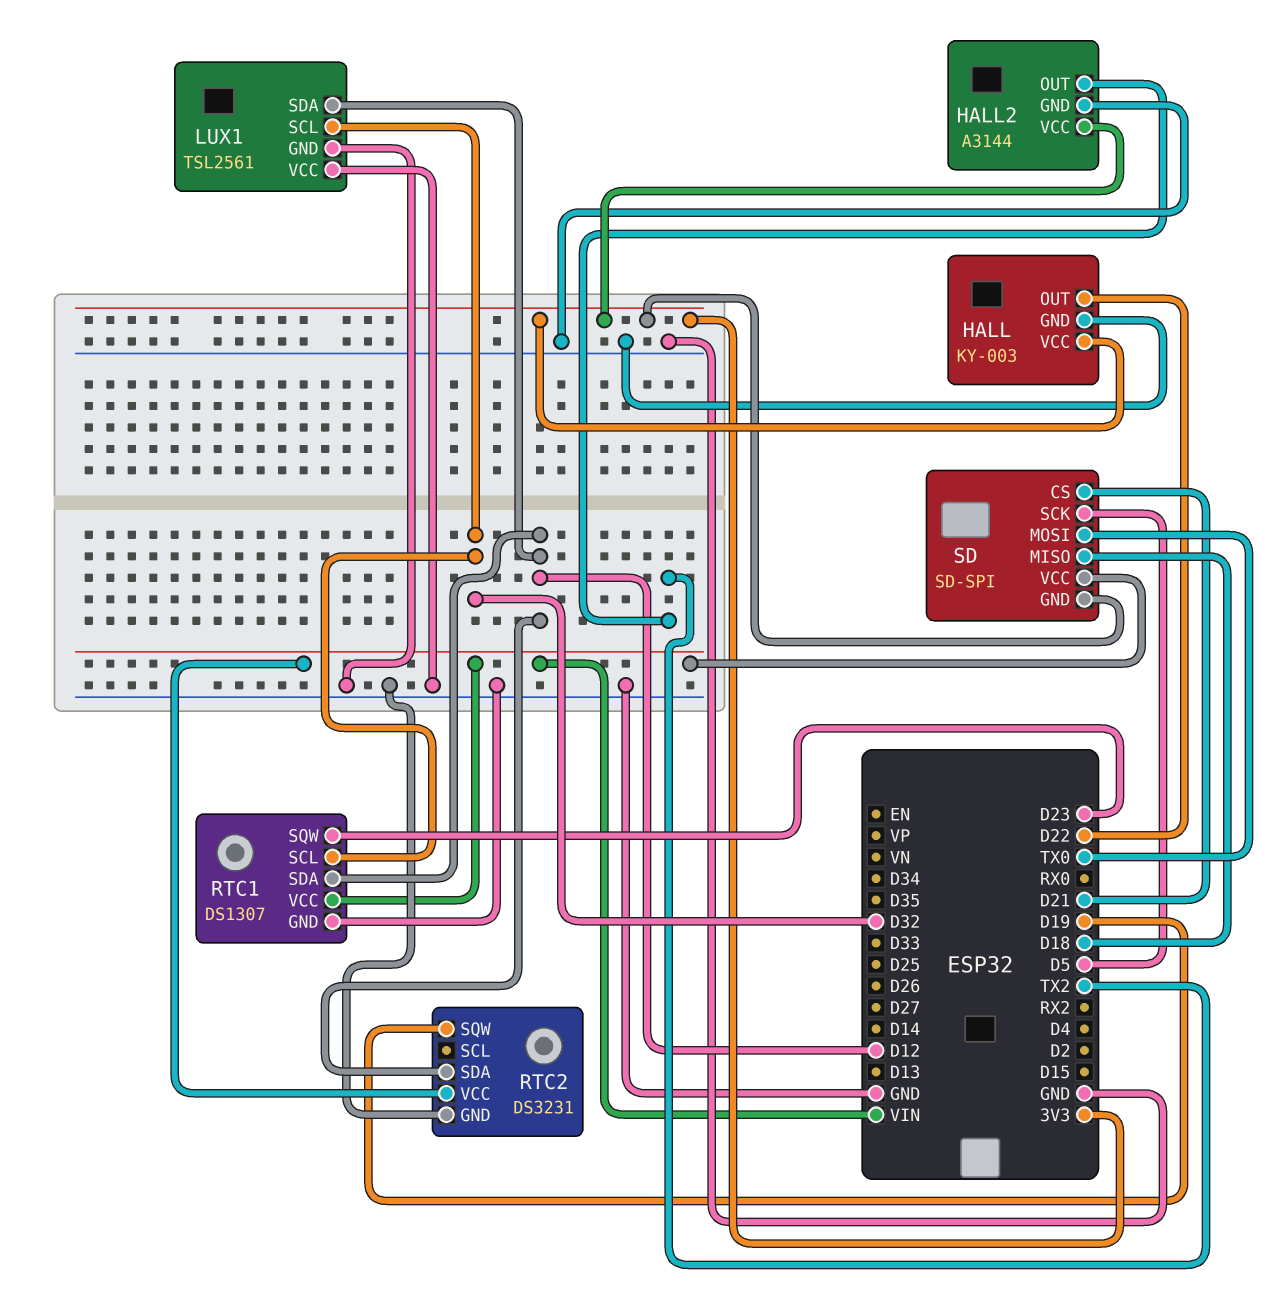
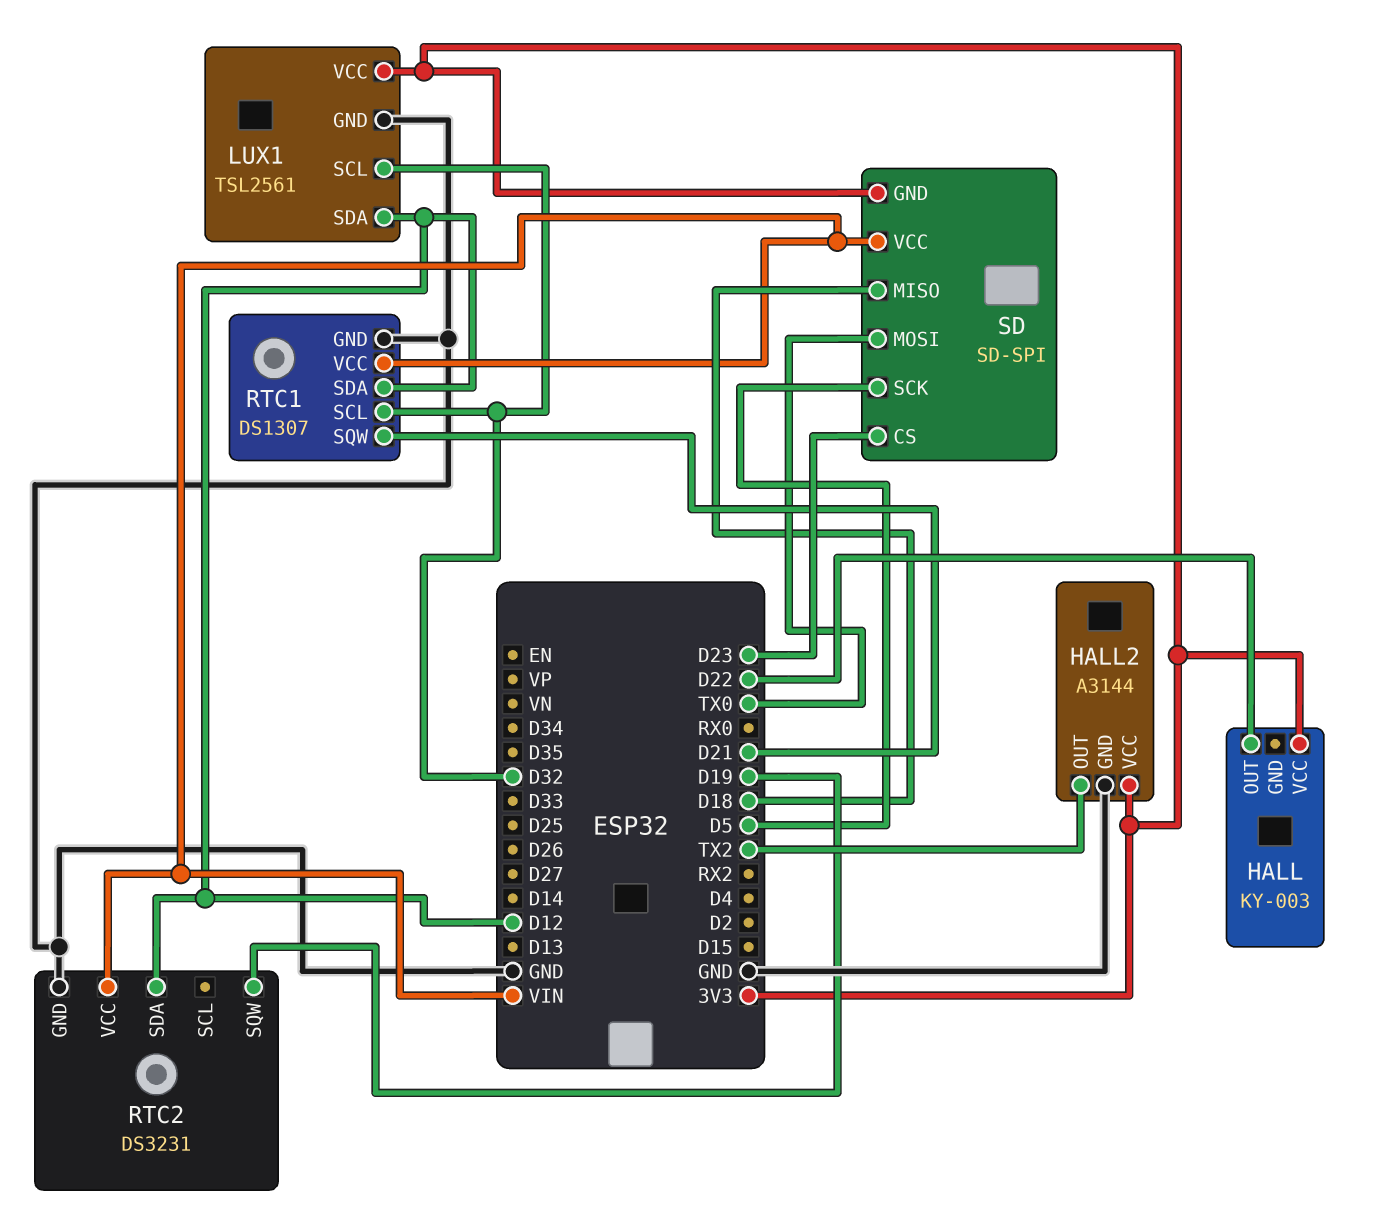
HALL pin GND: GND -> none
LUX1 pin VCC: GND -> 3V3
RTC1 pin SQW: D23 -> D21
SD pin CS: D21 -> D23

